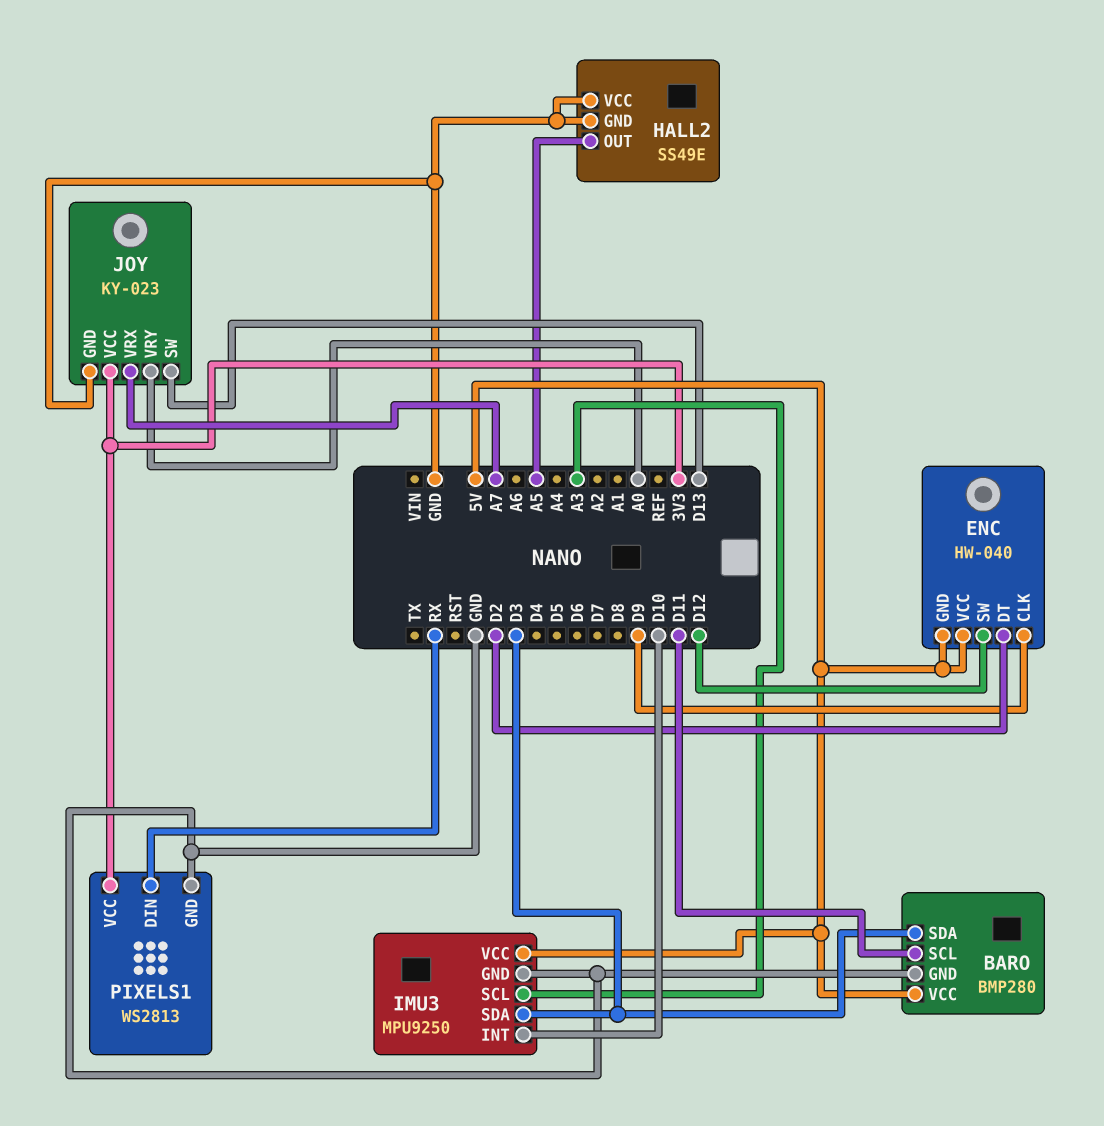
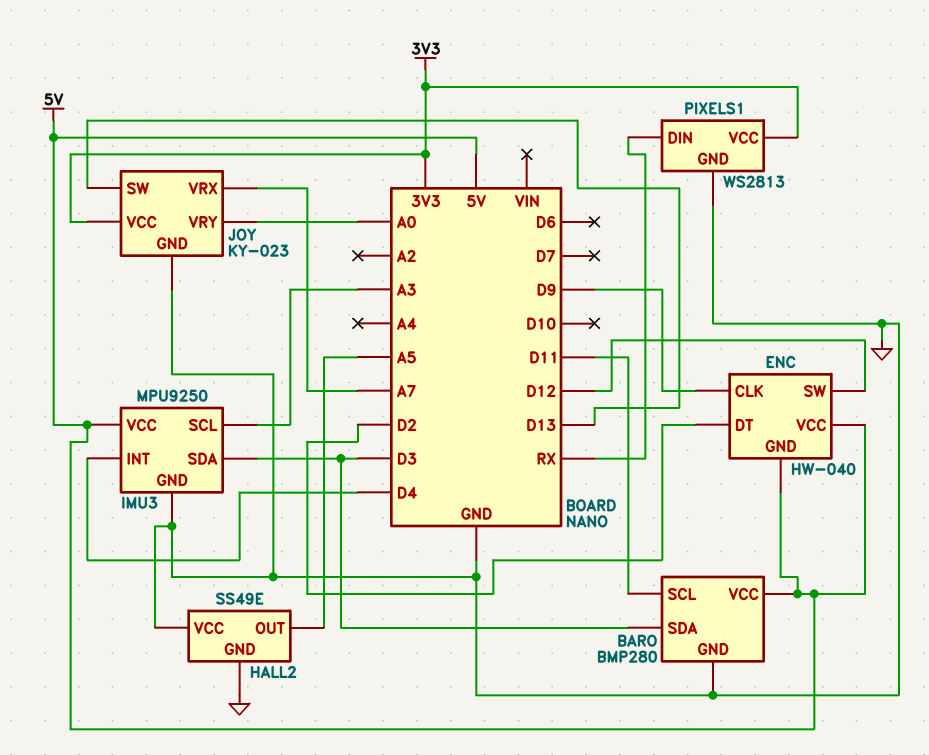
IMU3 pin INT: D10 -> D4

